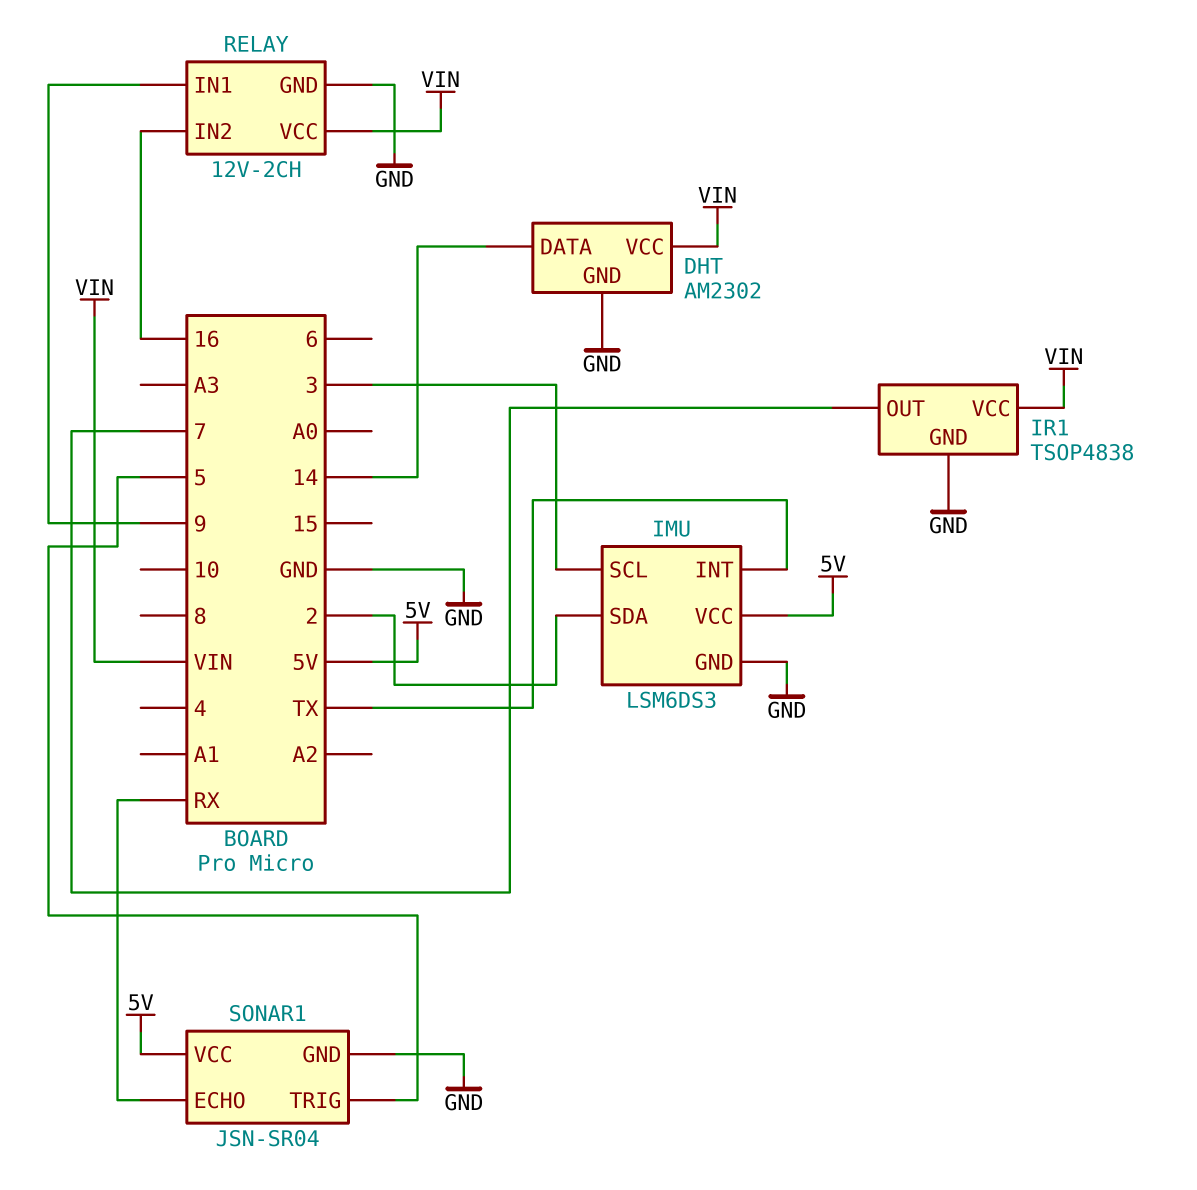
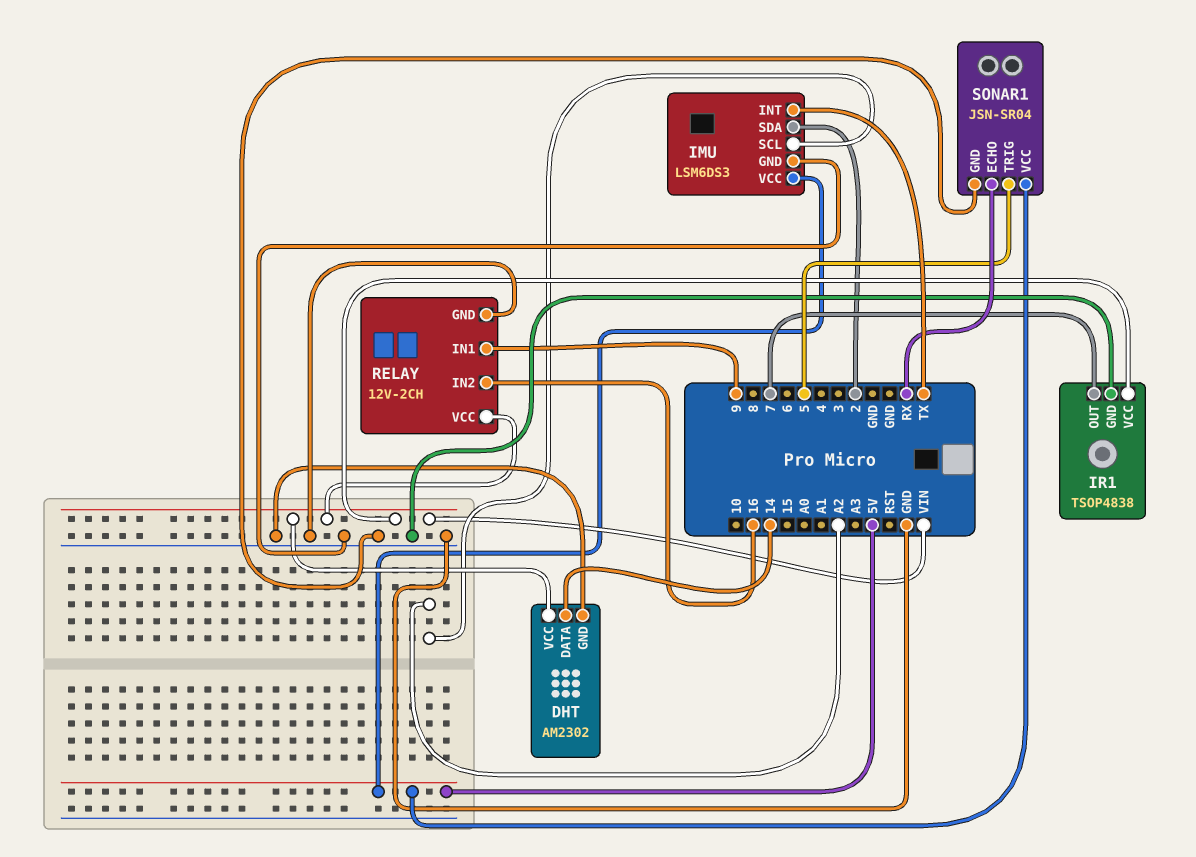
IMU pin SCL: 3 -> A2

